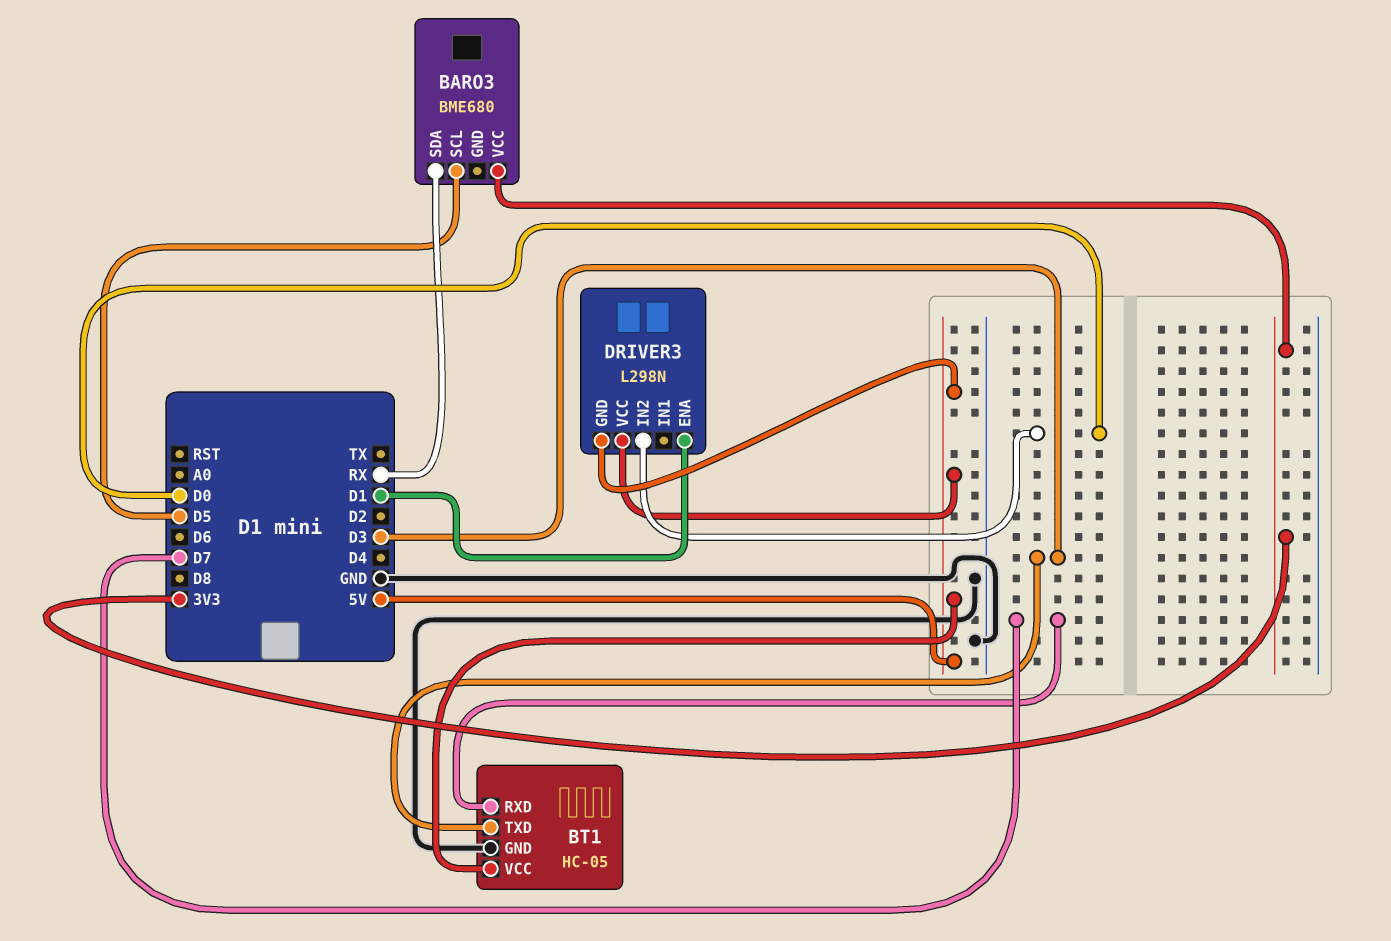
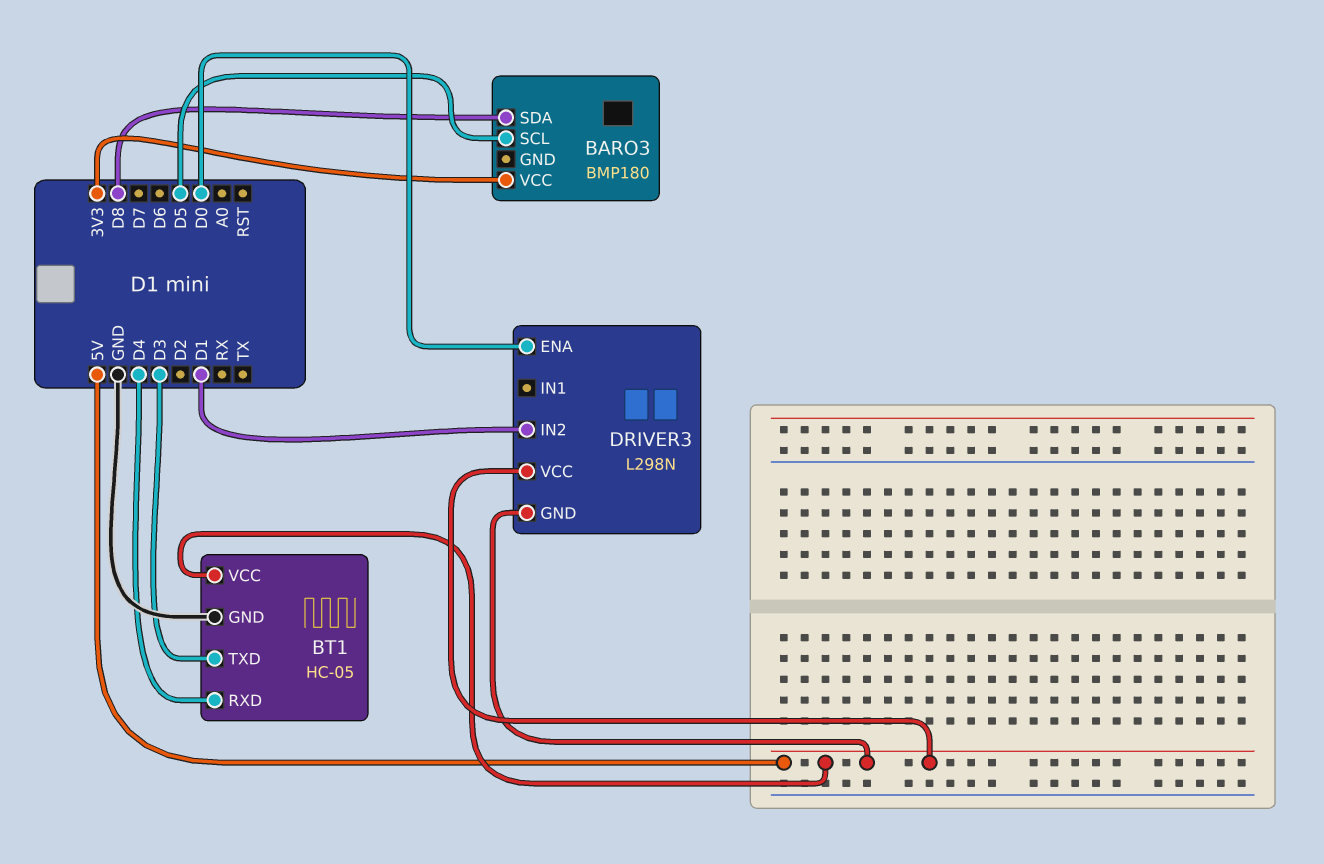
BARO3: BME680 -> BMP180
BARO3 pin SDA: RX -> D8
BT1 pin RXD: D7 -> D4
DRIVER3 pin ENA: D1 -> D0
DRIVER3 pin IN2: D0 -> D1

